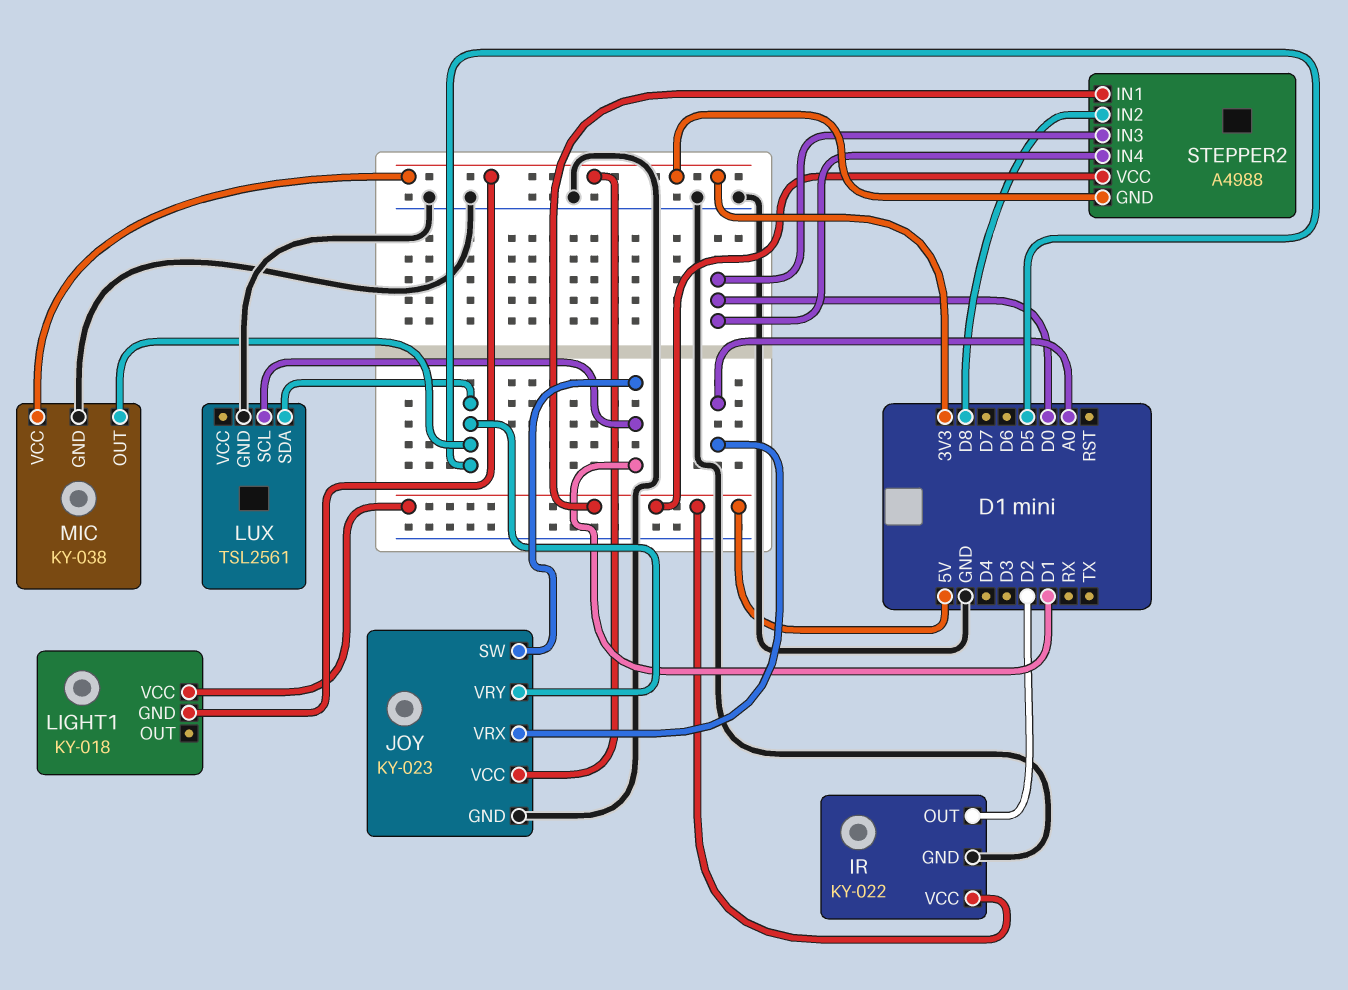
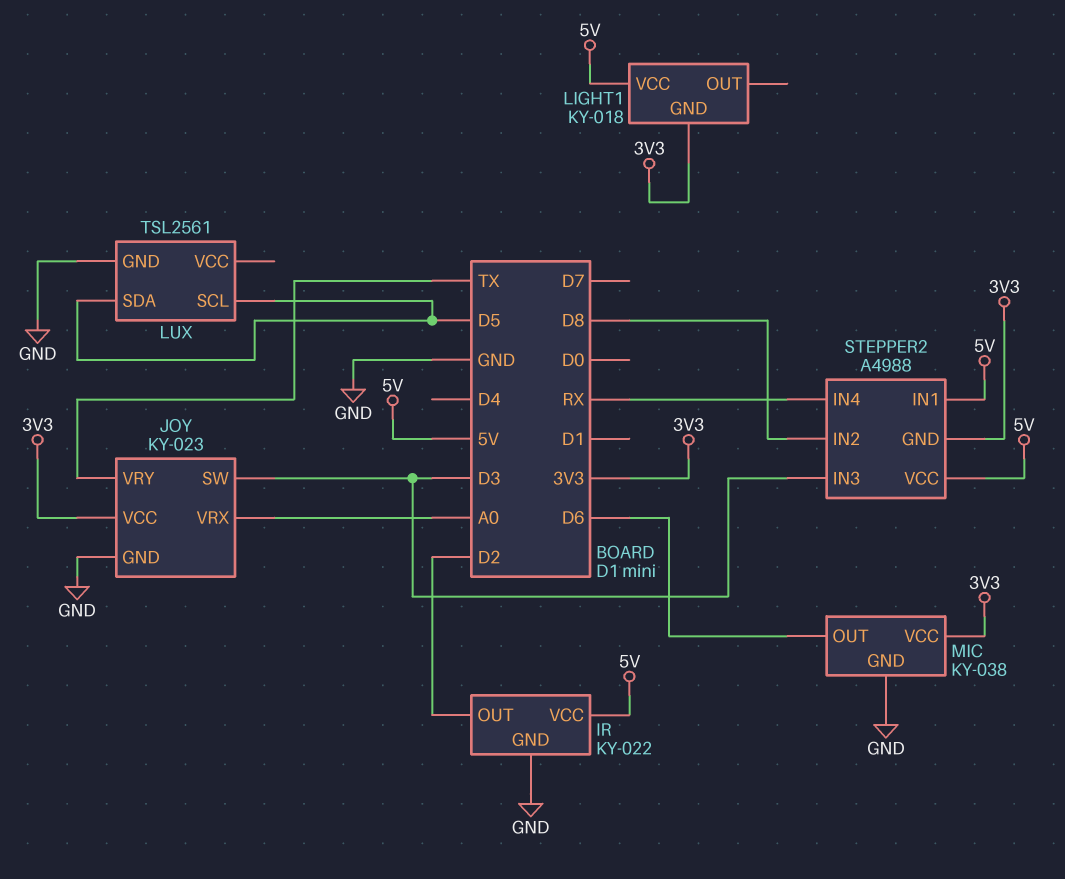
JOY pin SW: D1 -> D3
JOY pin VRY: D5 -> TX
LUX pin SCL: D1 -> D5
MIC pin OUT: D5 -> D6
STEPPER2 pin IN3: D0 -> D3
STEPPER2 pin IN4: D0 -> RX

